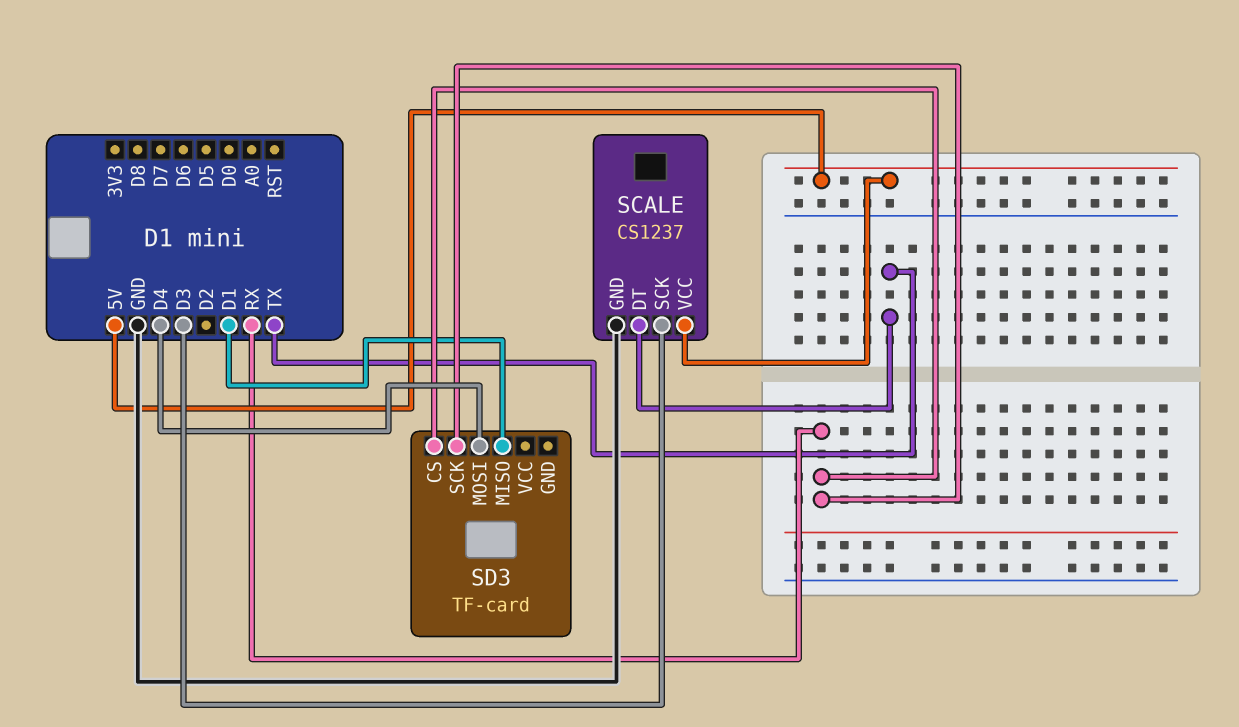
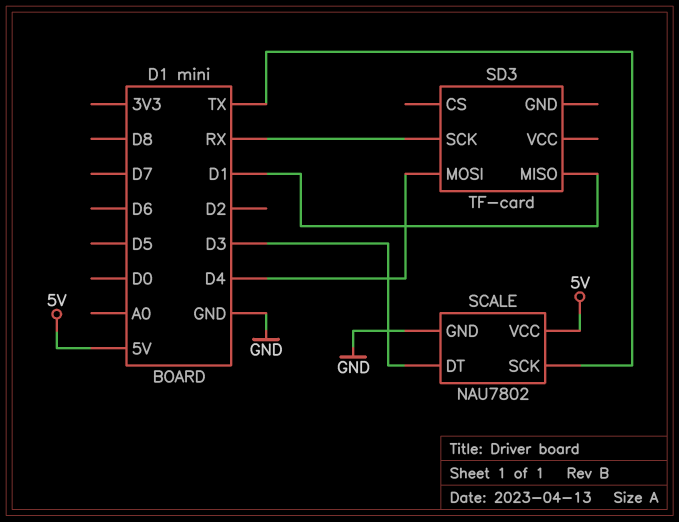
SCALE: CS1237 -> NAU7802
SCALE pin DT: TX -> D3
SCALE pin SCK: D3 -> TX
SD3 pin CS: RX -> none

